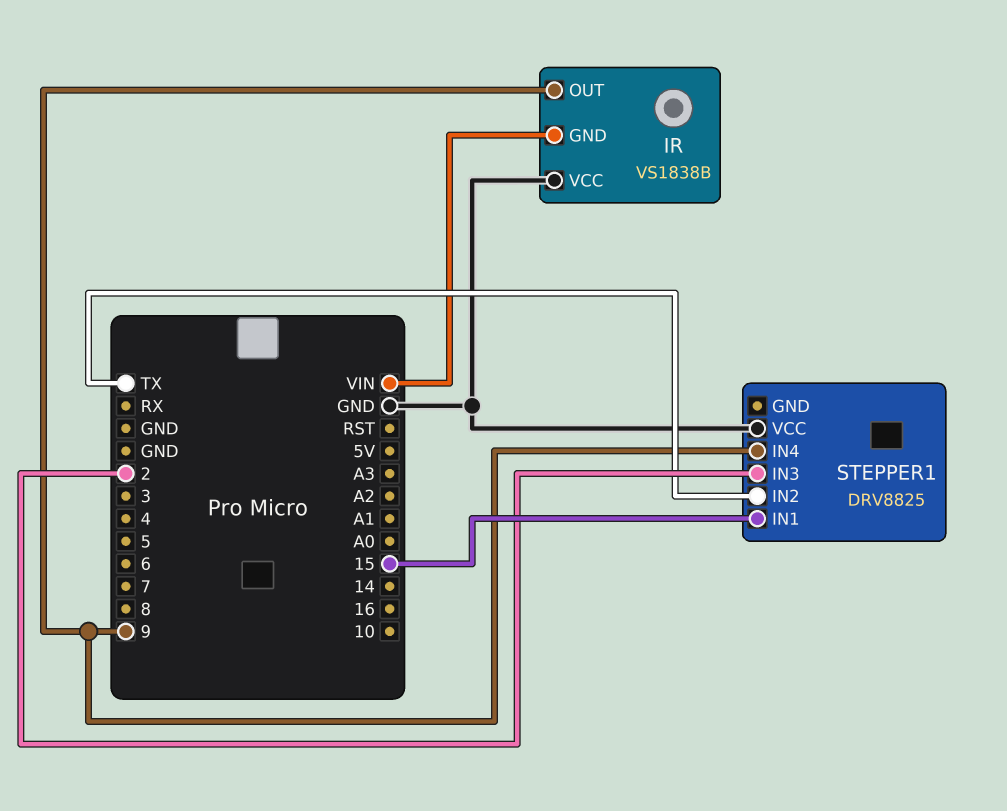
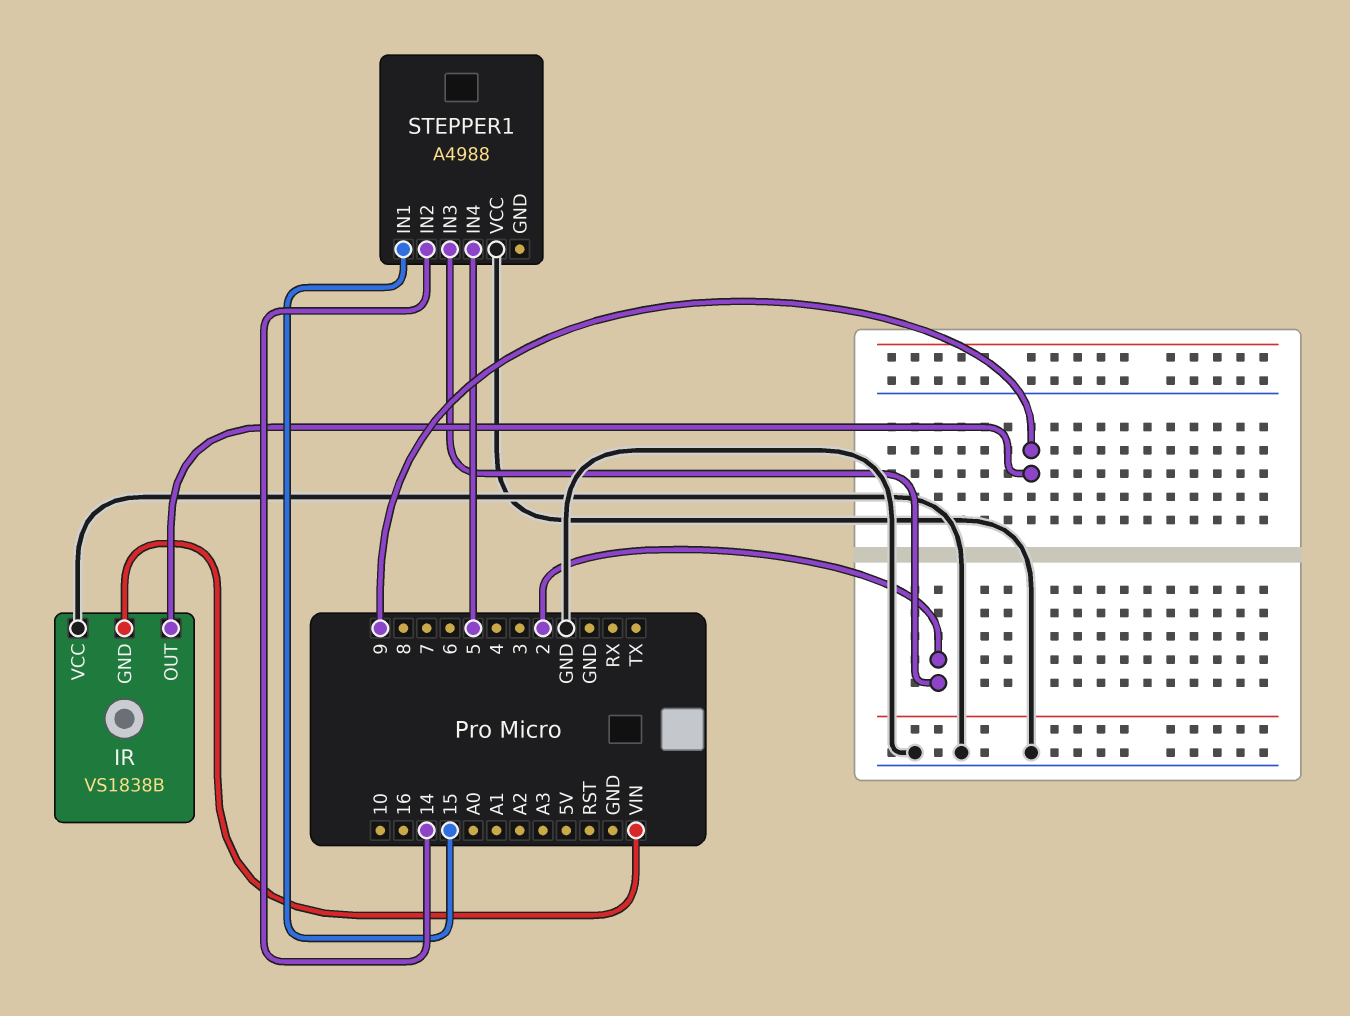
STEPPER1: DRV8825 -> A4988
STEPPER1 pin IN2: TX -> 14
STEPPER1 pin IN4: 9 -> 5

